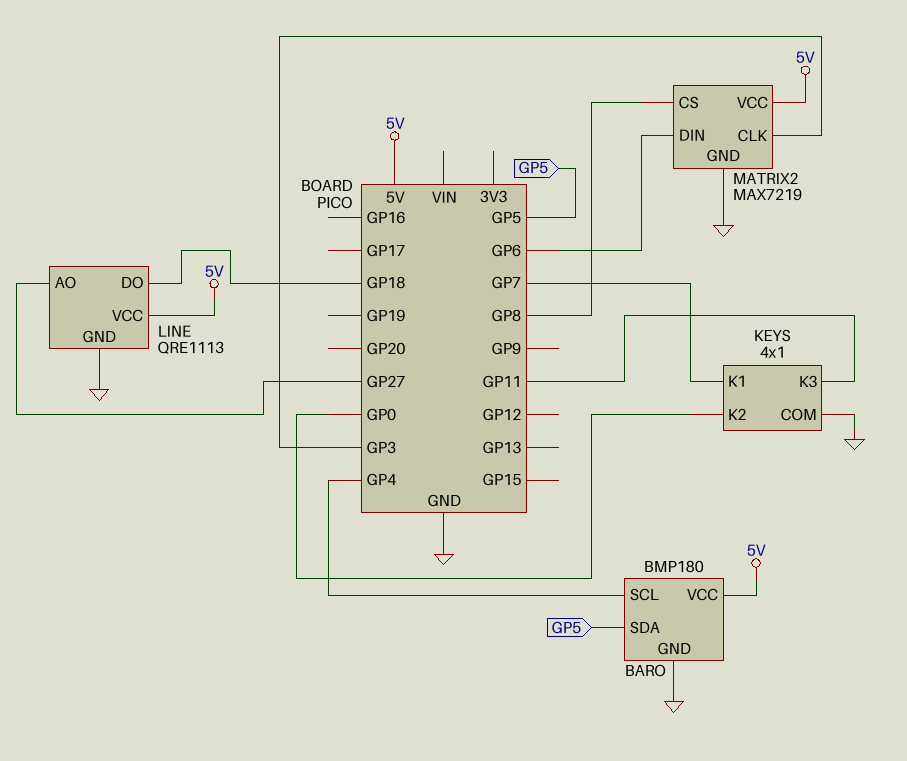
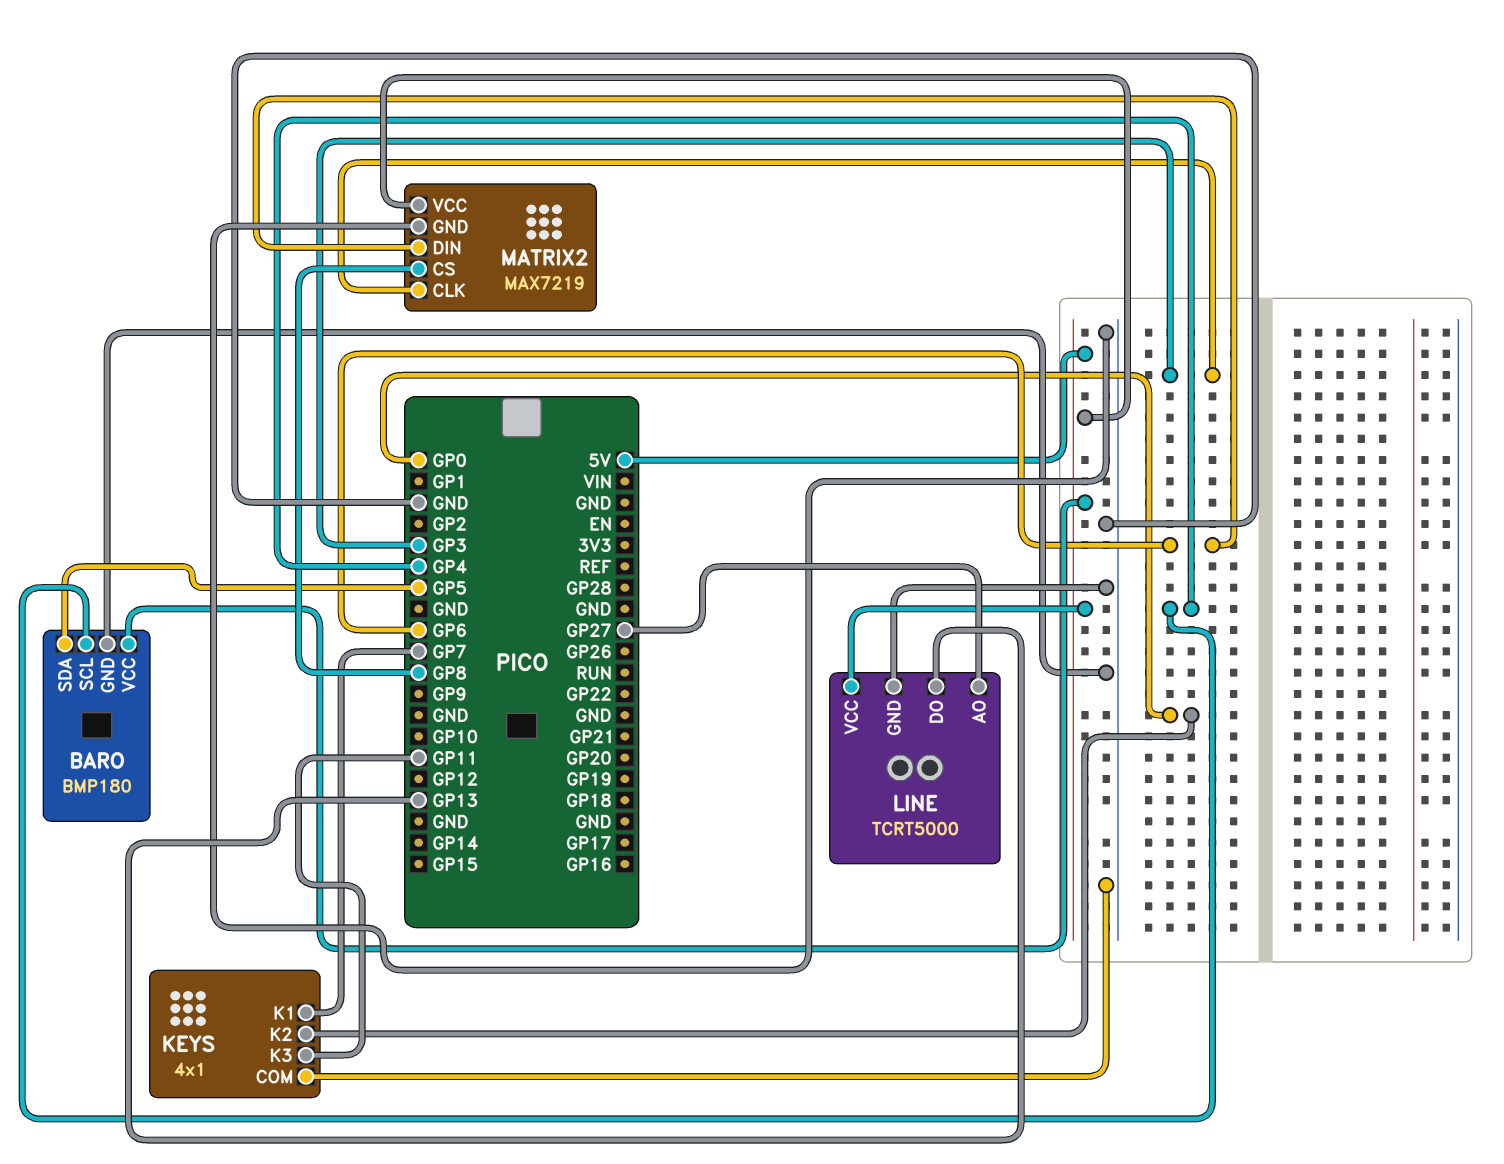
LINE: QRE1113 -> TCRT5000
LINE pin DO: GP18 -> GP13

